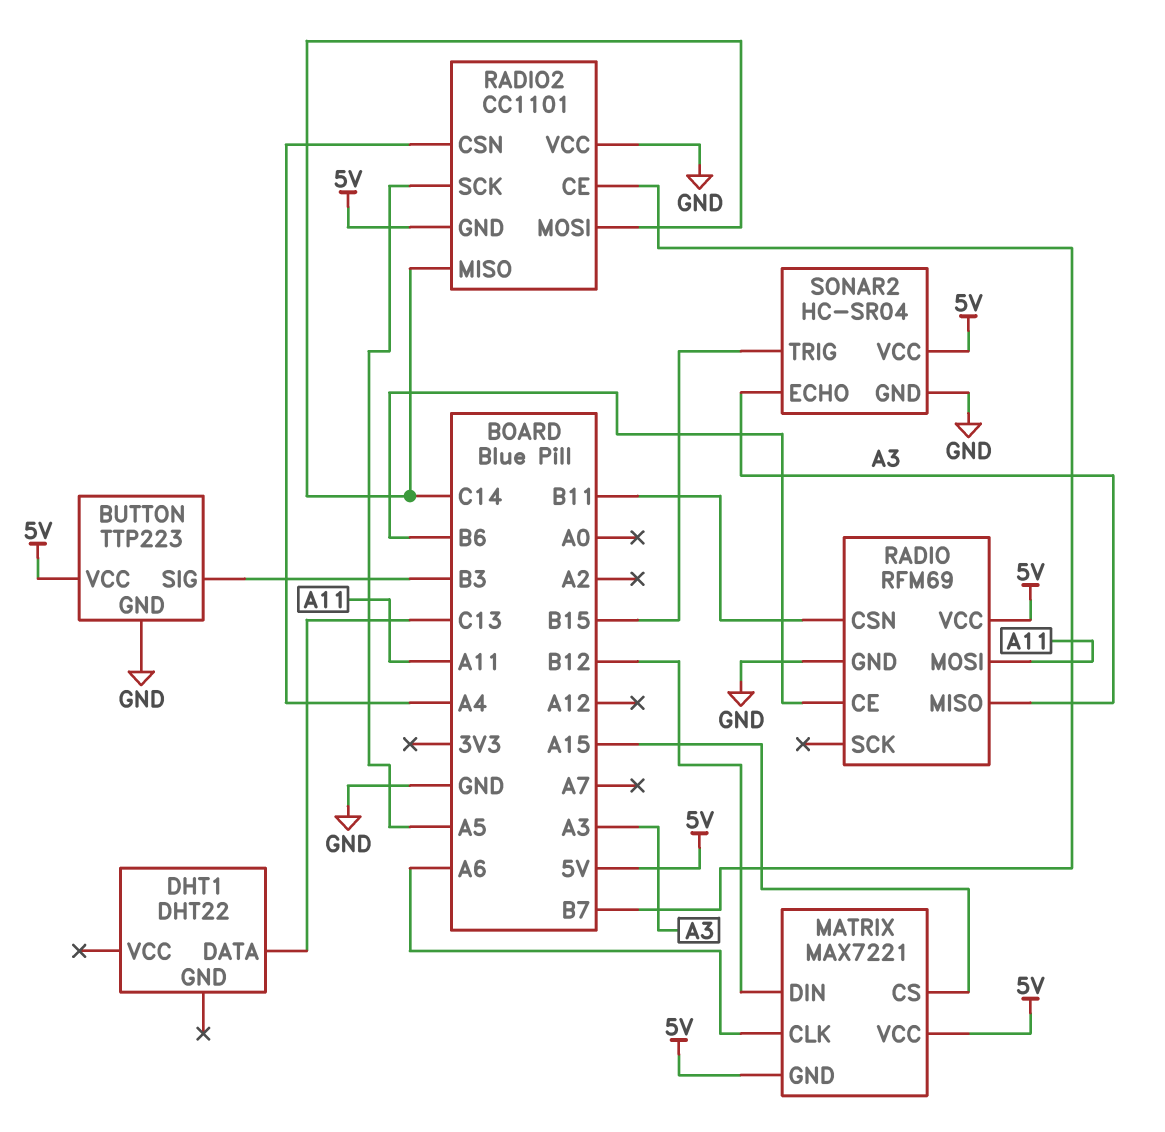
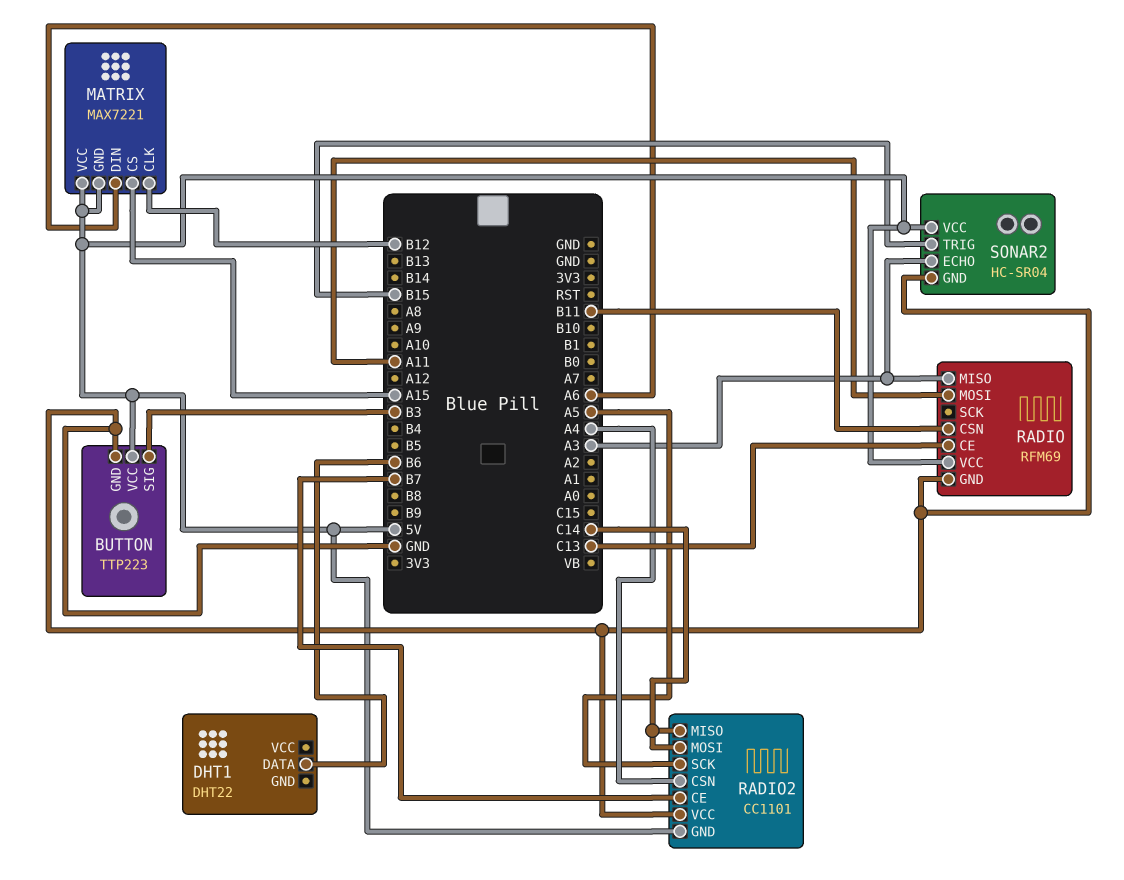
DHT1 pin DATA: C13 -> B6
MATRIX pin CLK: A6 -> B12
MATRIX pin DIN: B12 -> A6
RADIO pin CE: B6 -> C13

